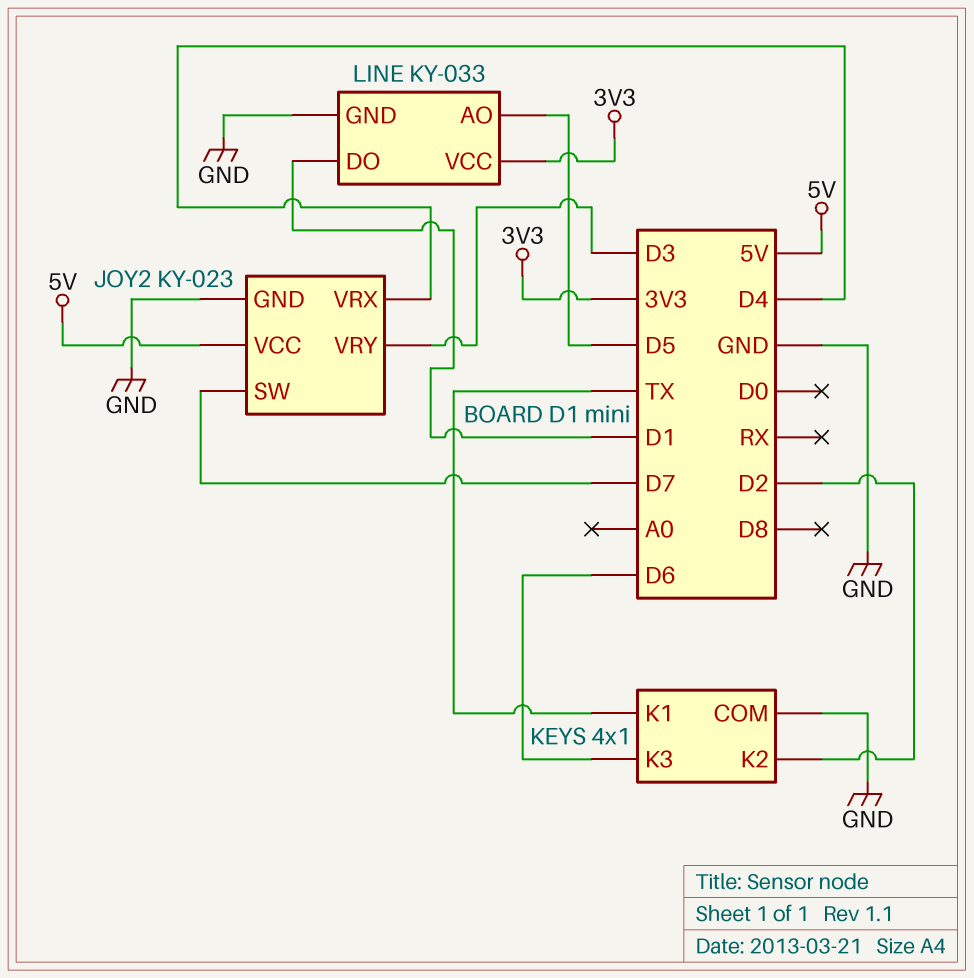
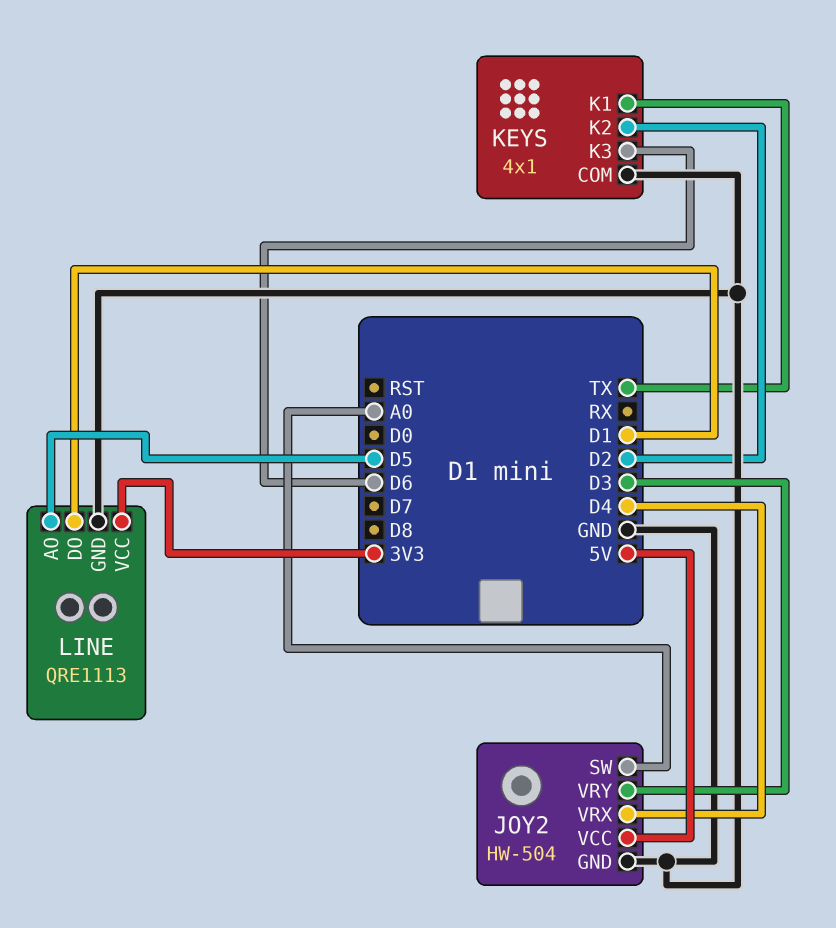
JOY2: KY-023 -> HW-504
JOY2 pin SW: D7 -> A0
LINE: KY-033 -> QRE1113

